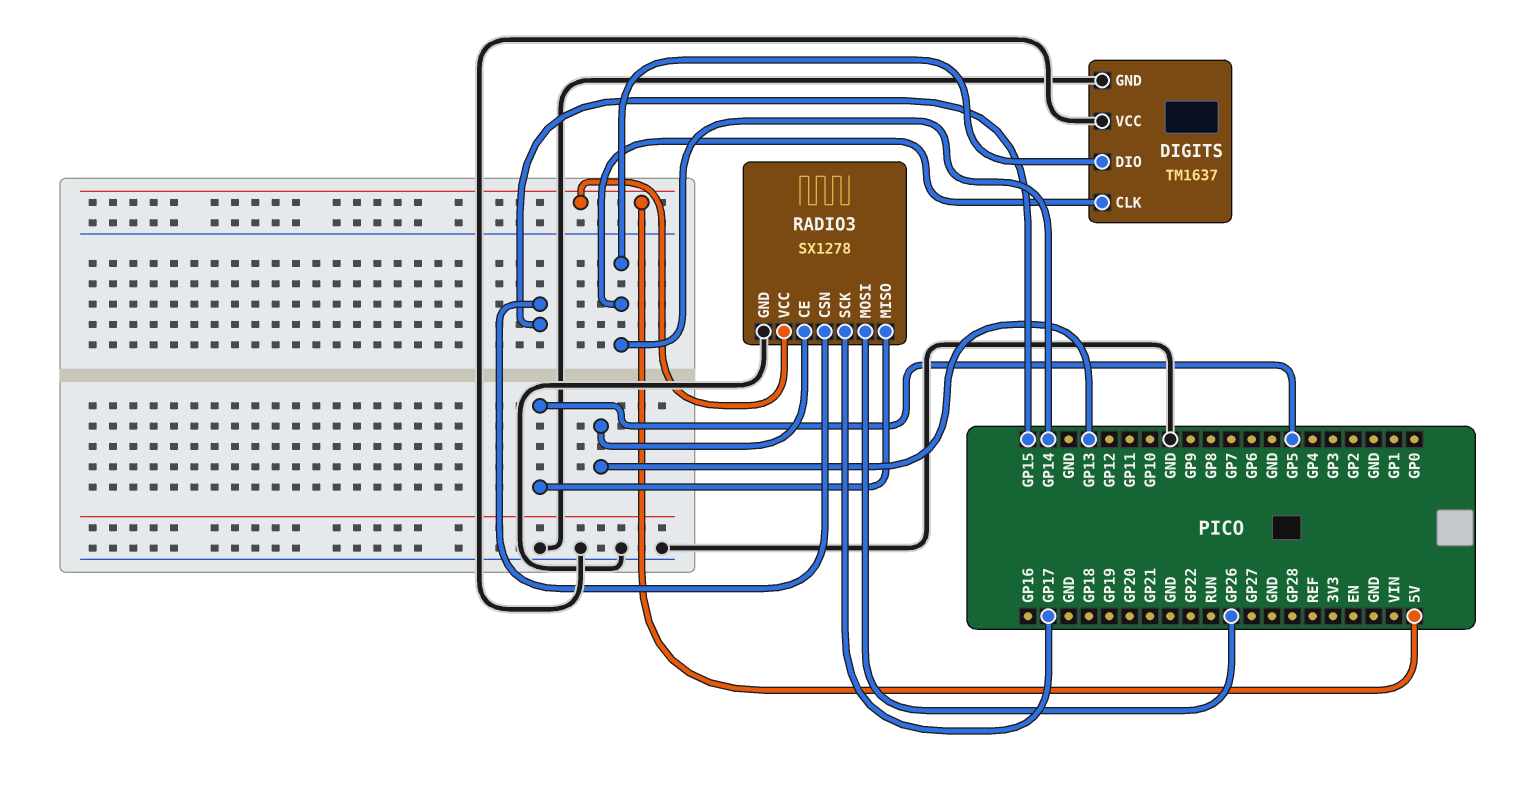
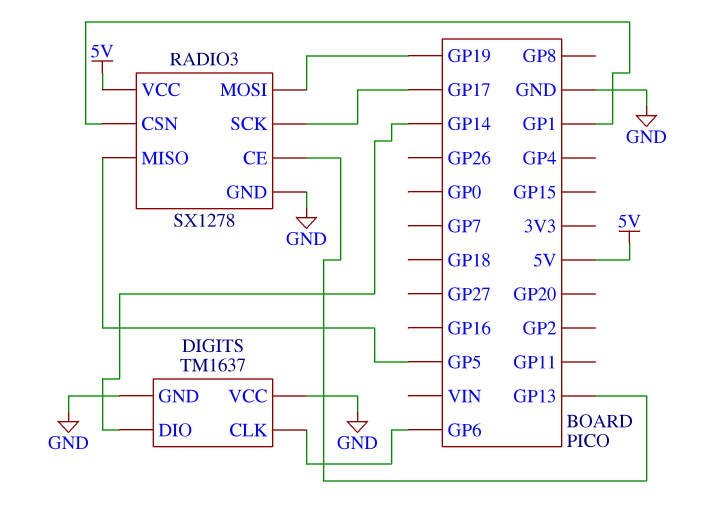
DIGITS pin CLK: GP14 -> GP6
RADIO3 pin CSN: GP15 -> GP1
RADIO3 pin MOSI: GP26 -> GP19

